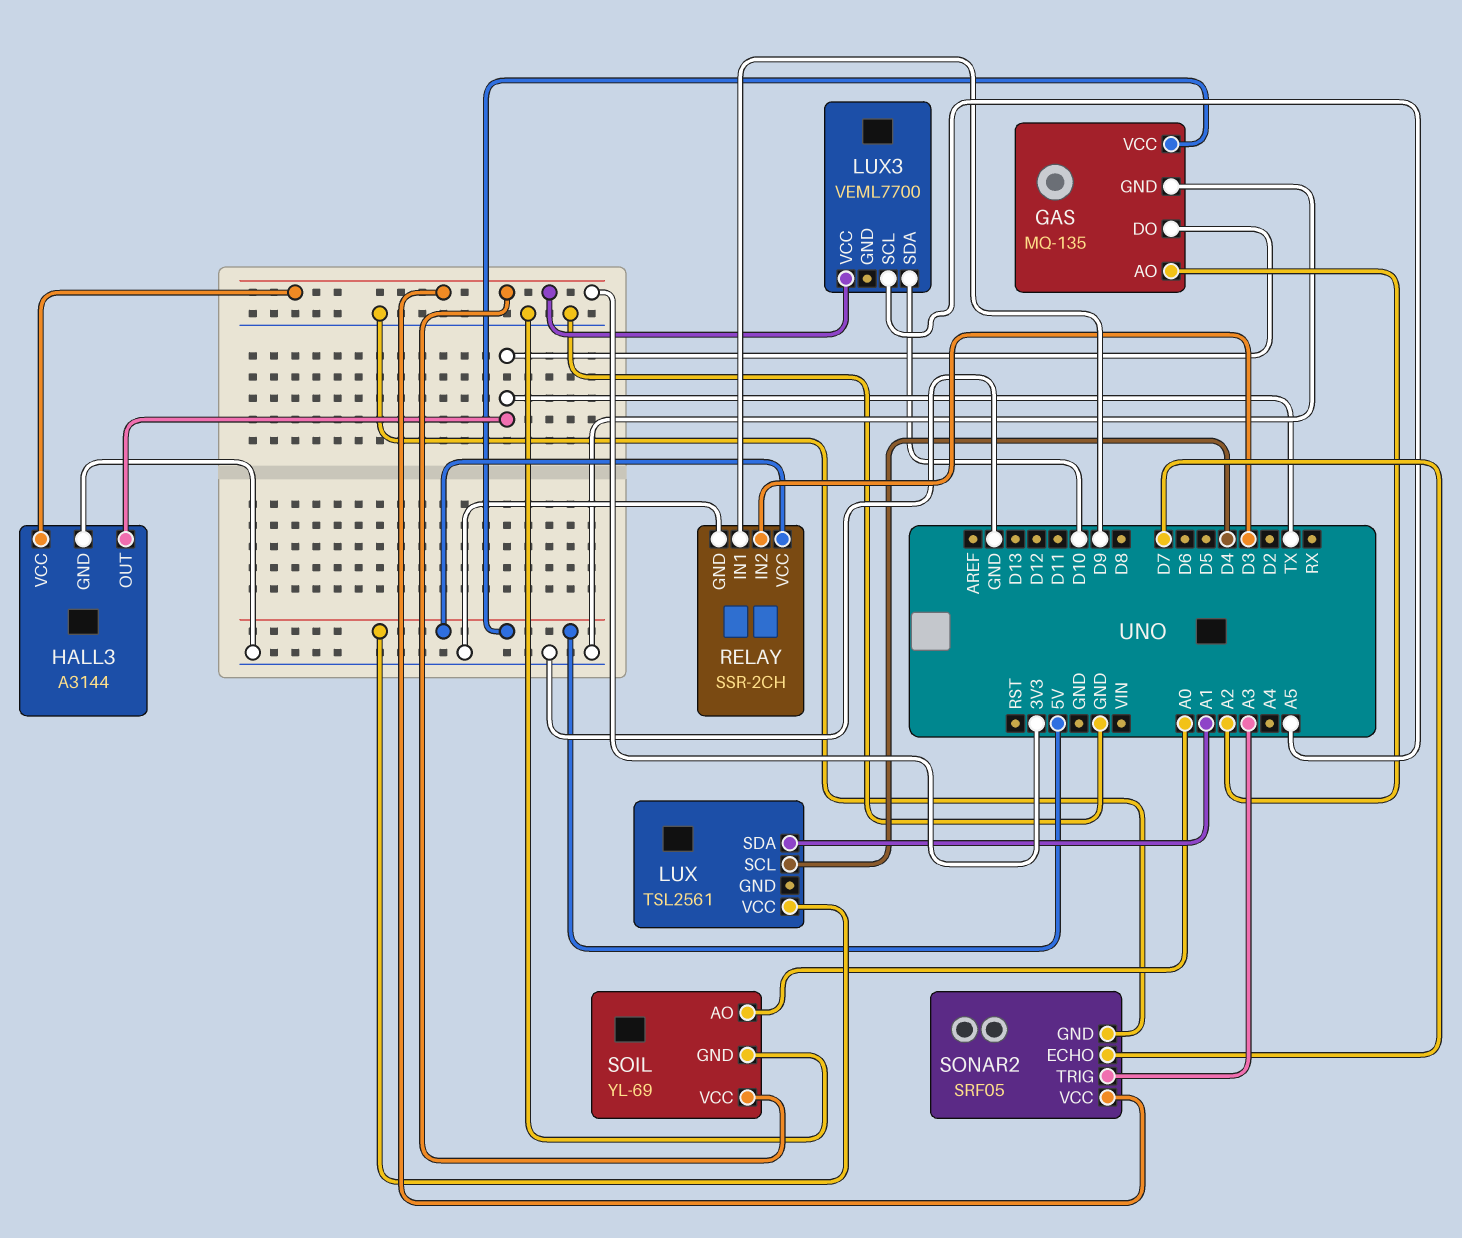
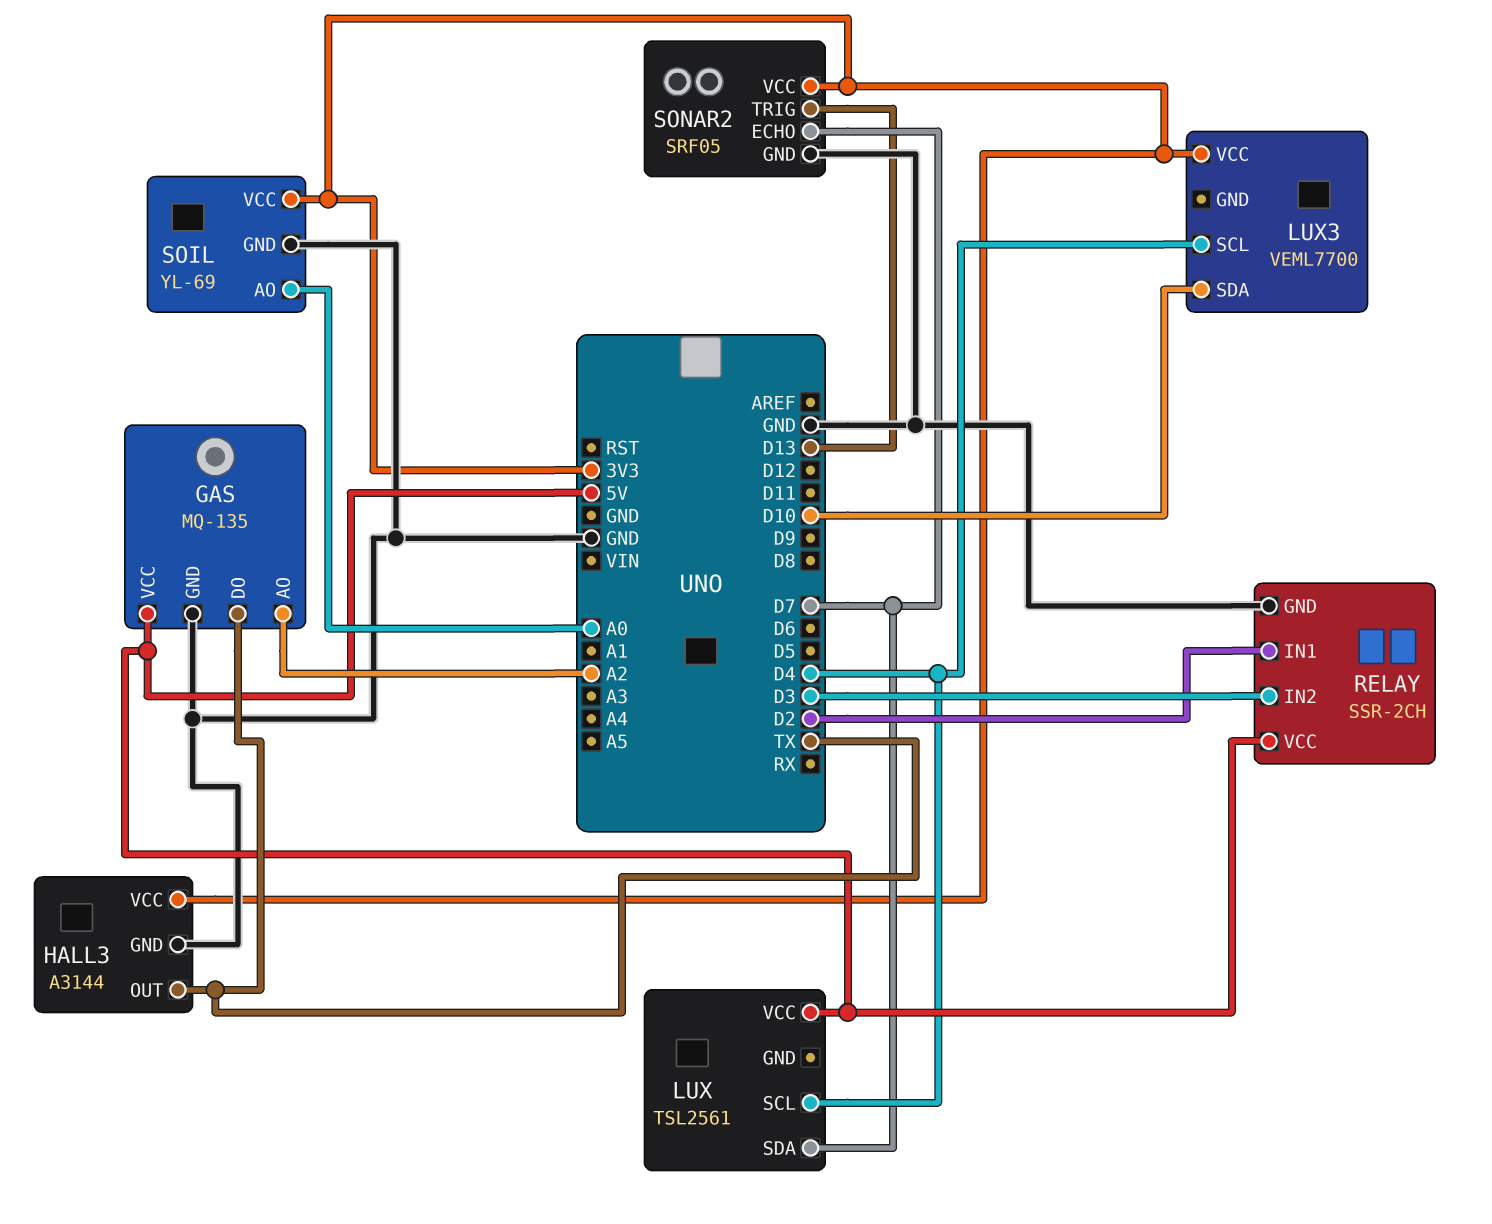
LUX pin SDA: A1 -> D7
LUX3 pin SCL: A5 -> D4
RELAY pin IN1: D9 -> D2
SONAR2 pin TRIG: A3 -> D13

